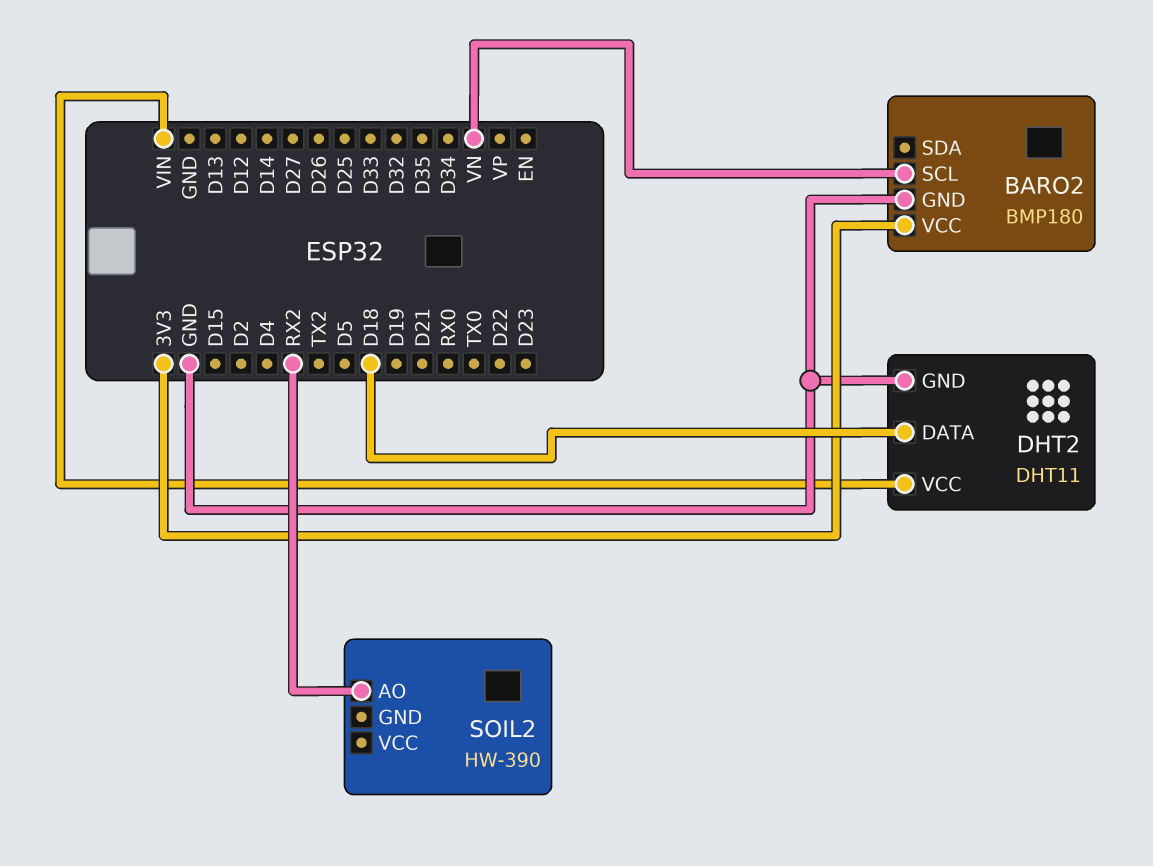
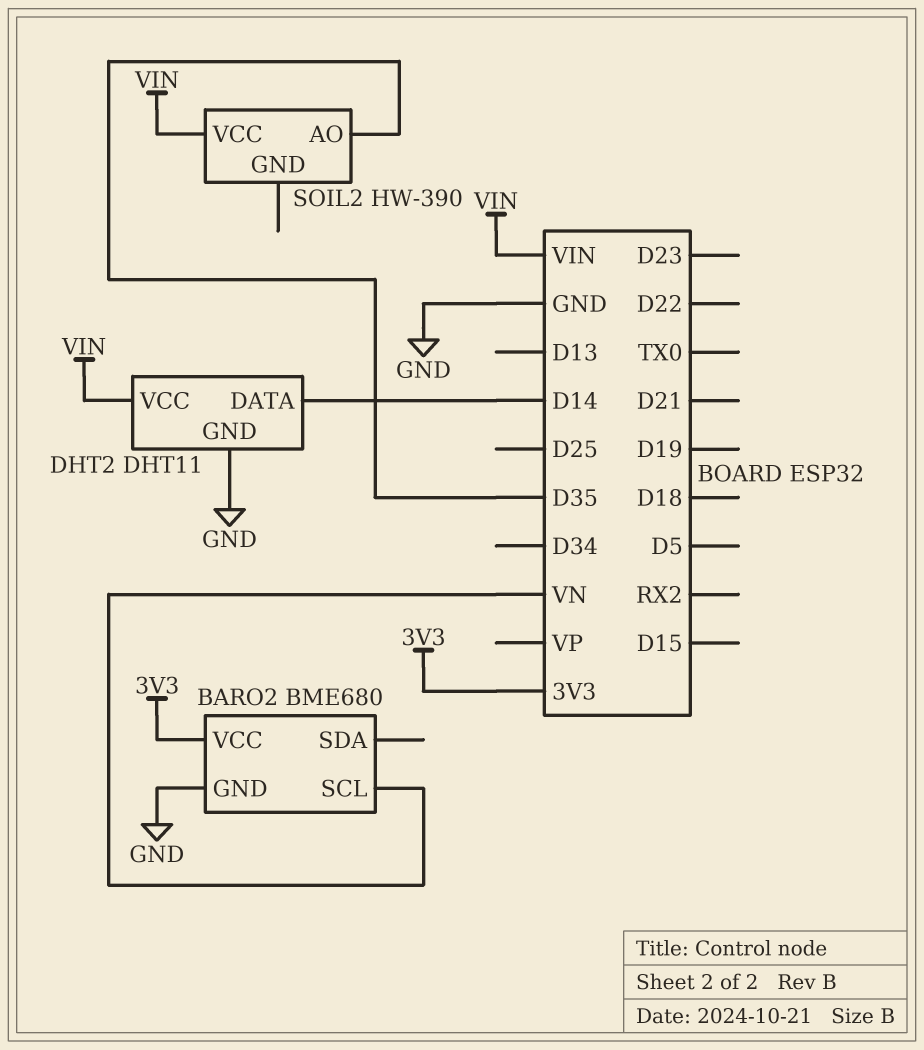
BARO2: BMP180 -> BME680
DHT2 pin DATA: D18 -> D14
SOIL2 pin AO: RX2 -> D35
SOIL2 pin VCC: none -> VIN

